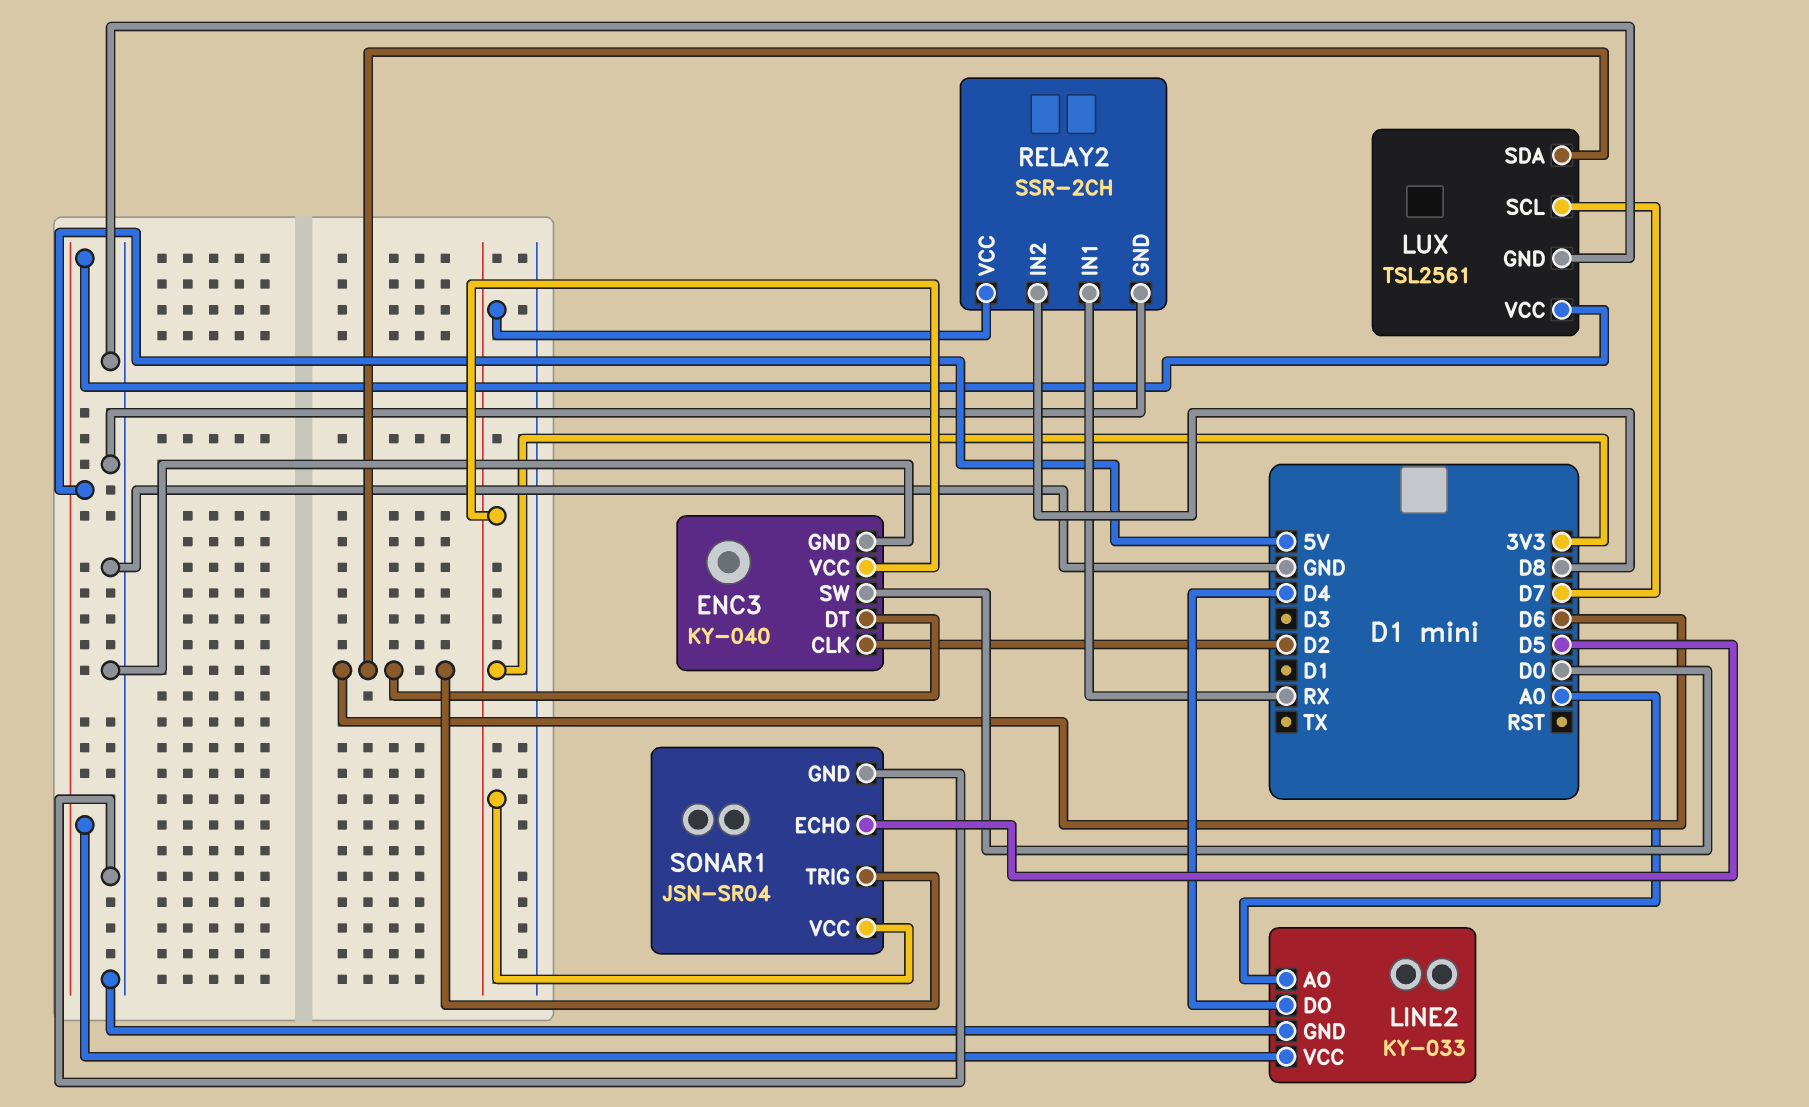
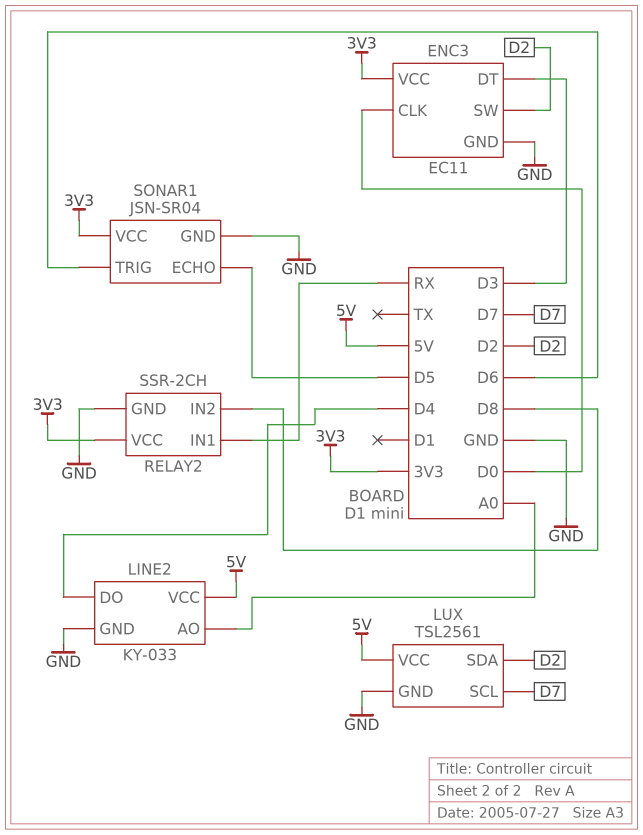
ENC3: KY-040 -> EC11
ENC3 pin CLK: D2 -> D0
ENC3 pin DT: D6 -> D3
ENC3 pin SW: D0 -> D2
LUX pin SDA: D6 -> D2

